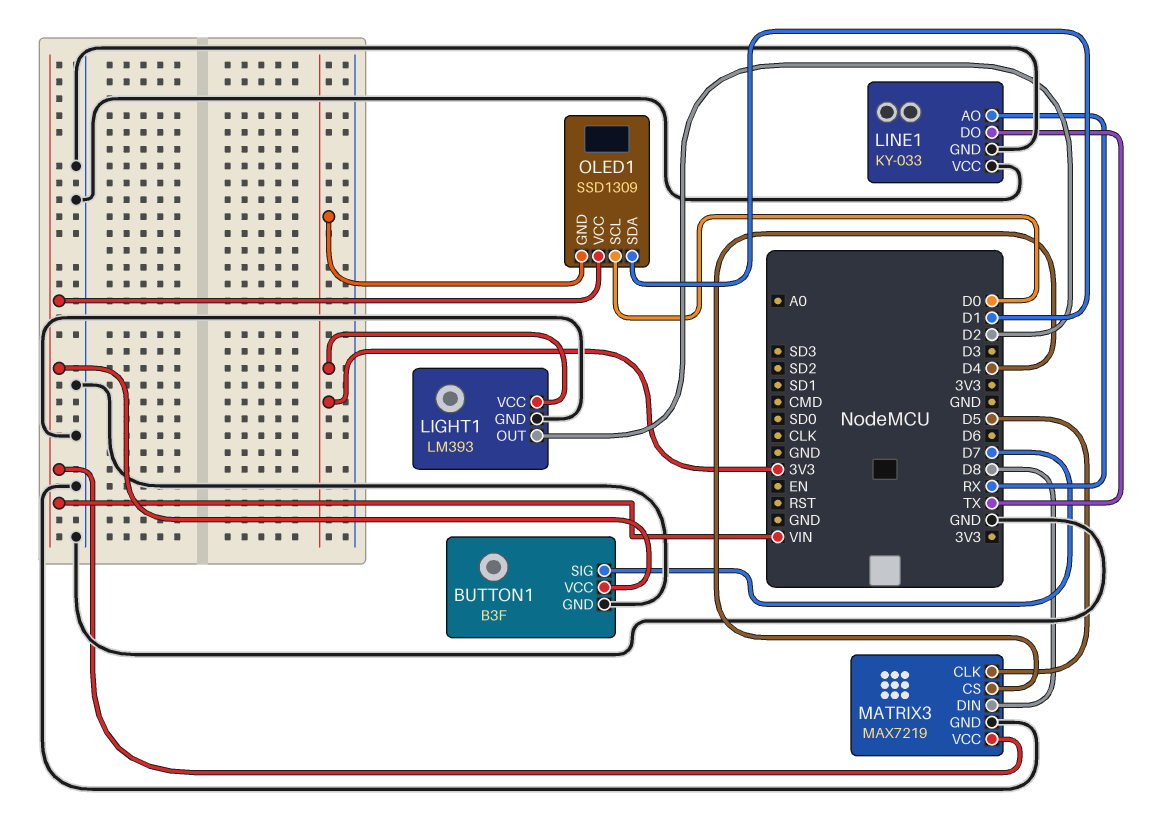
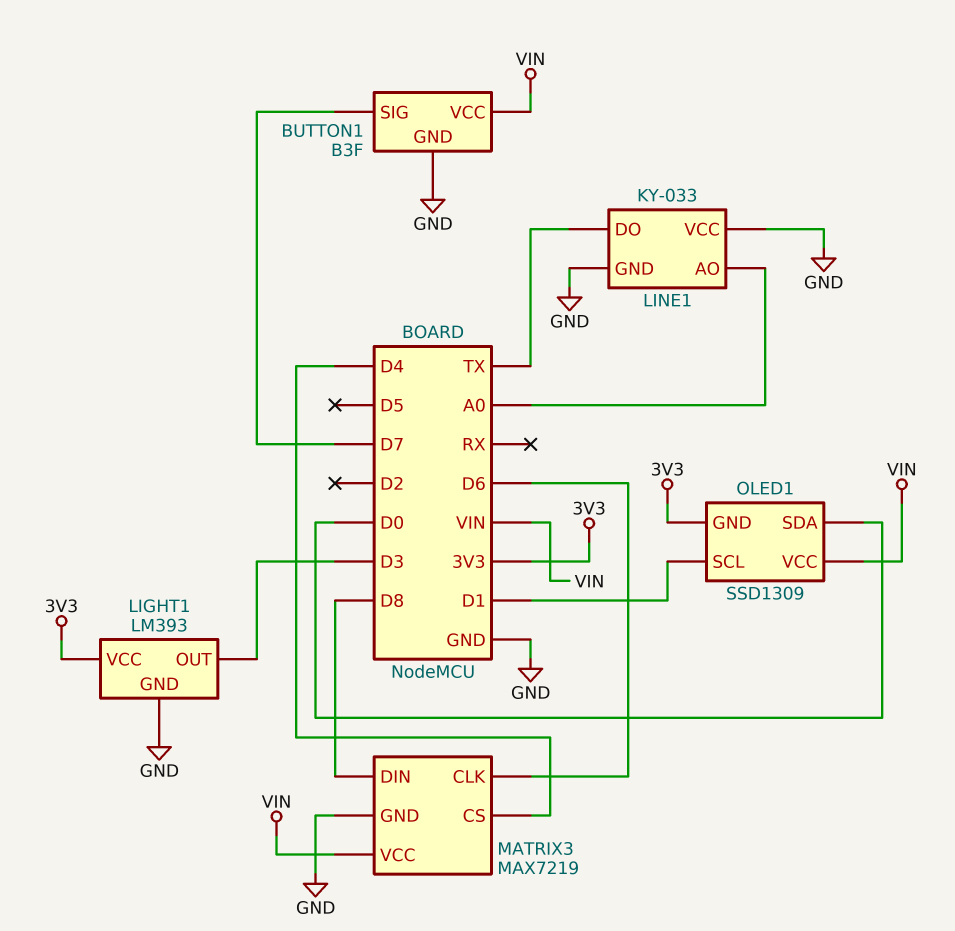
LIGHT1 pin OUT: D2 -> D3
LINE1 pin AO: RX -> A0
MATRIX3 pin CLK: D5 -> D6
OLED1 pin SCL: D0 -> D1
OLED1 pin SDA: D1 -> D0

